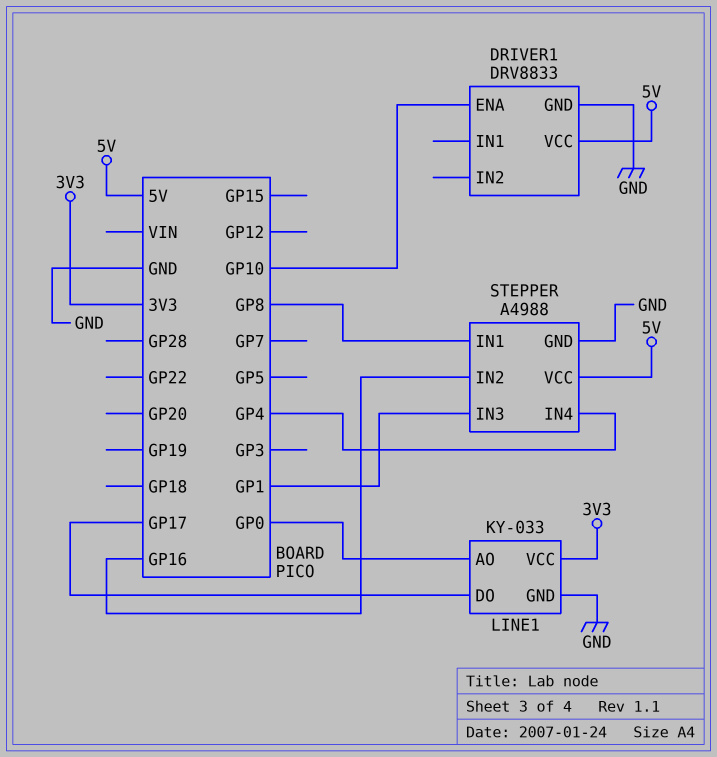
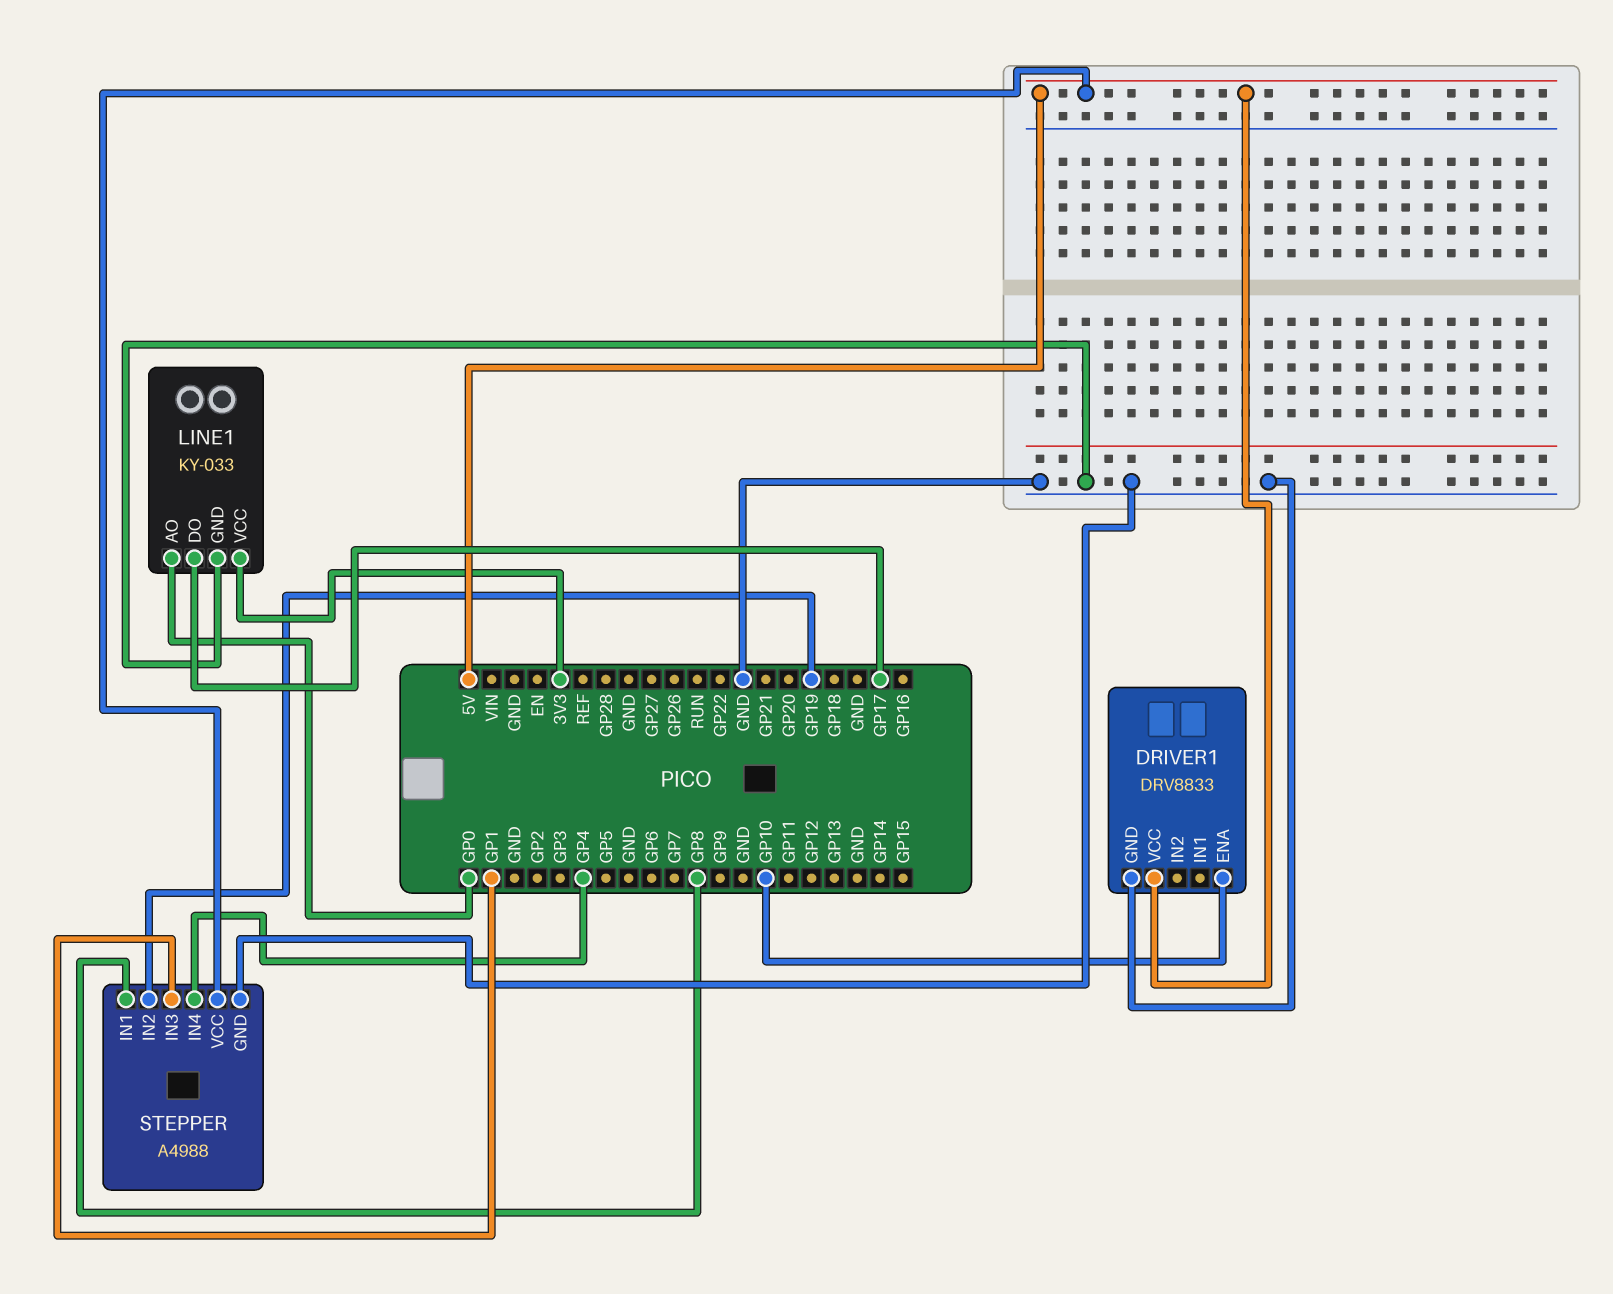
STEPPER pin IN2: GP16 -> GP19

